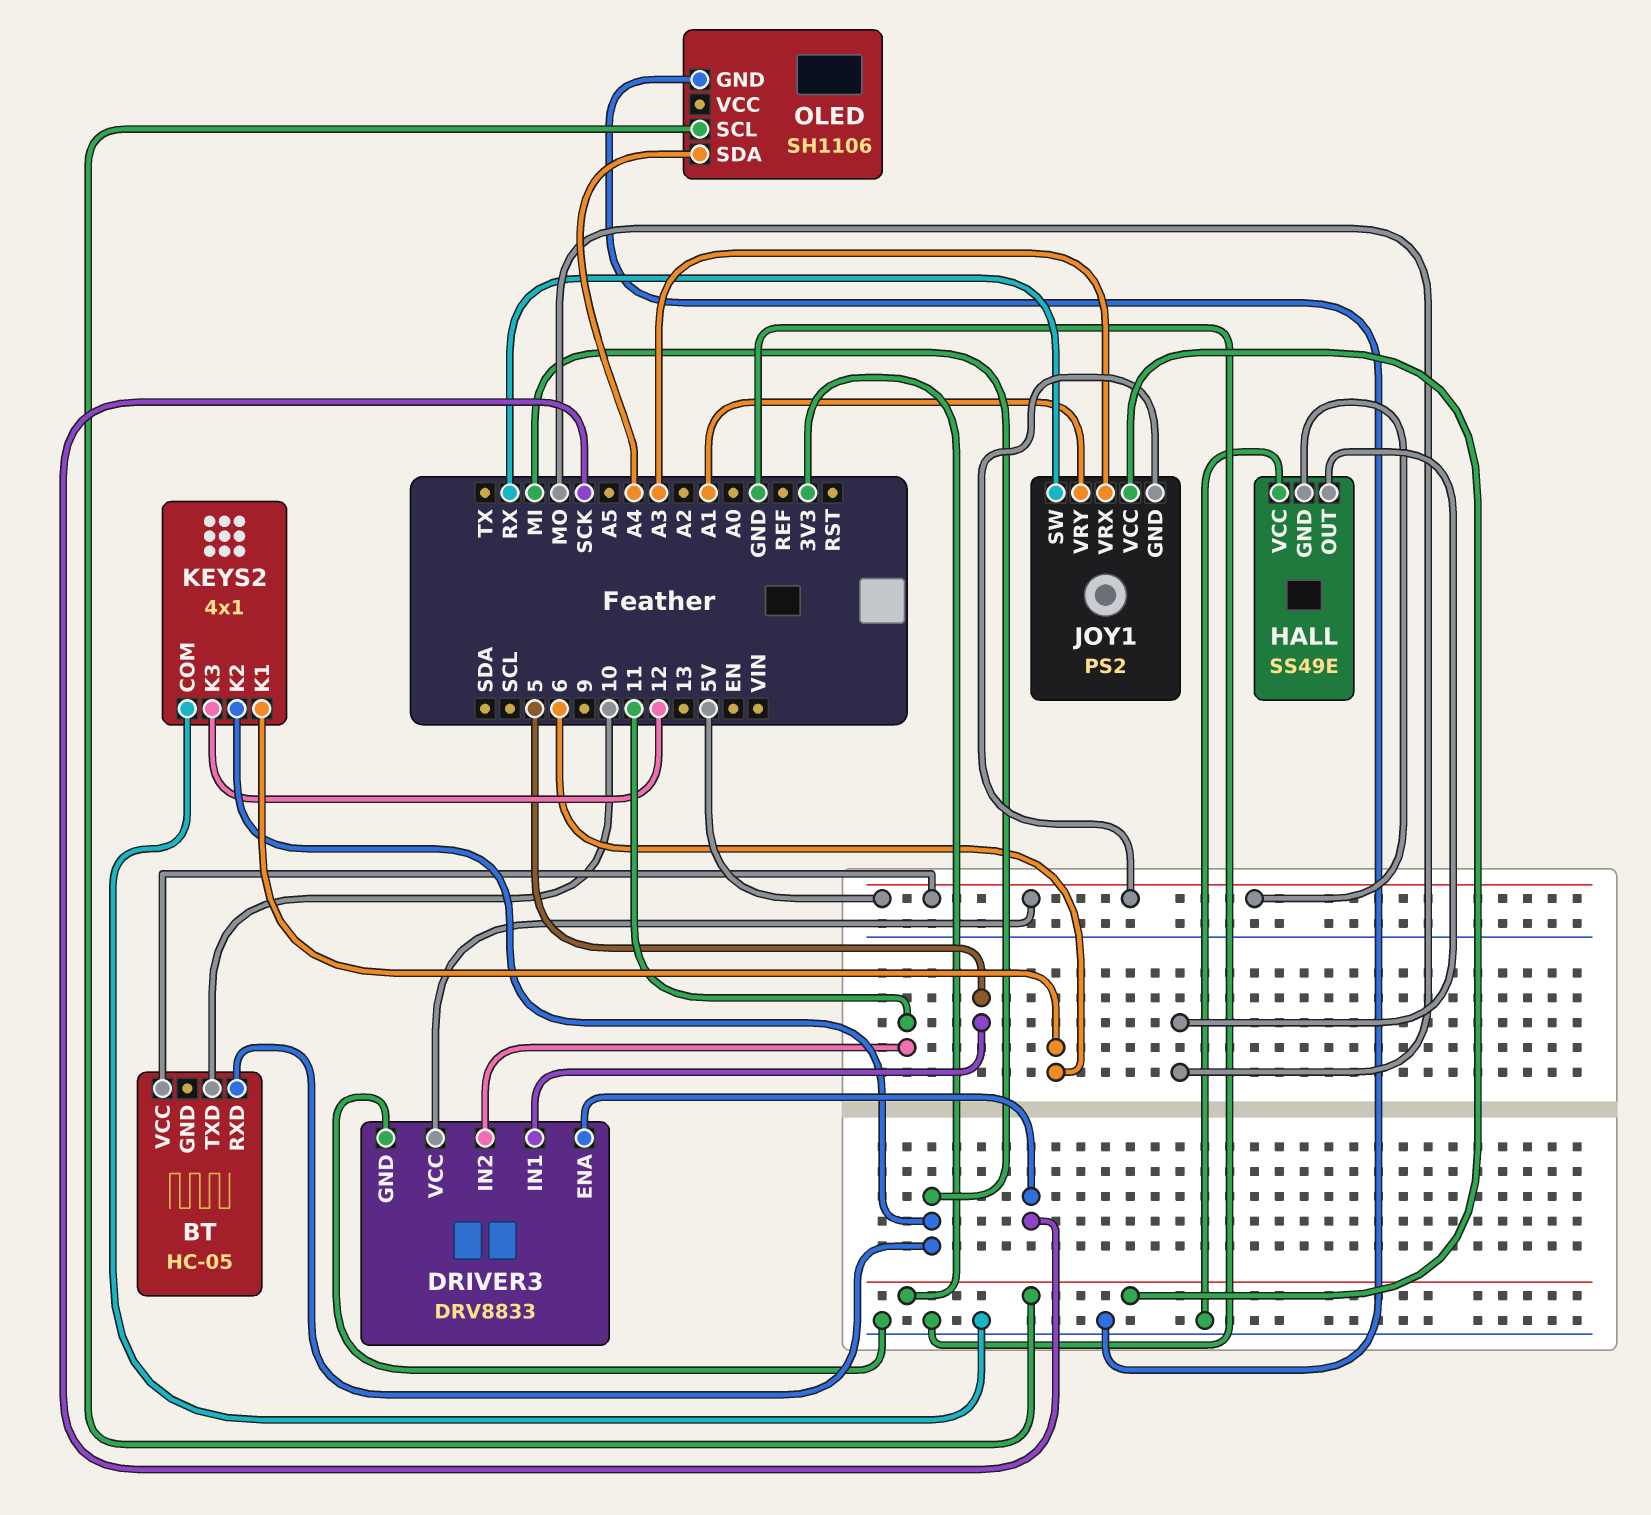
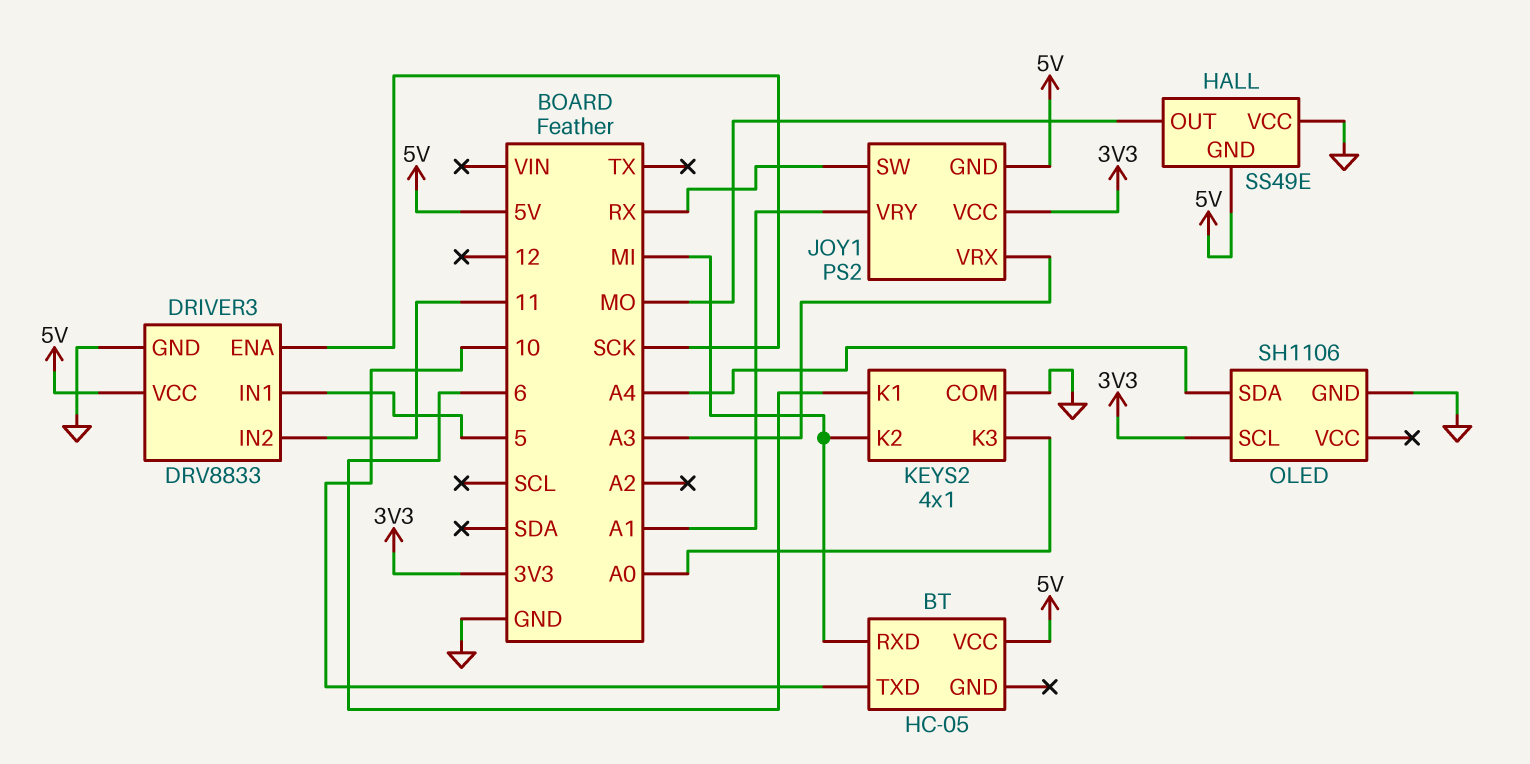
KEYS2 pin K3: 12 -> A0

